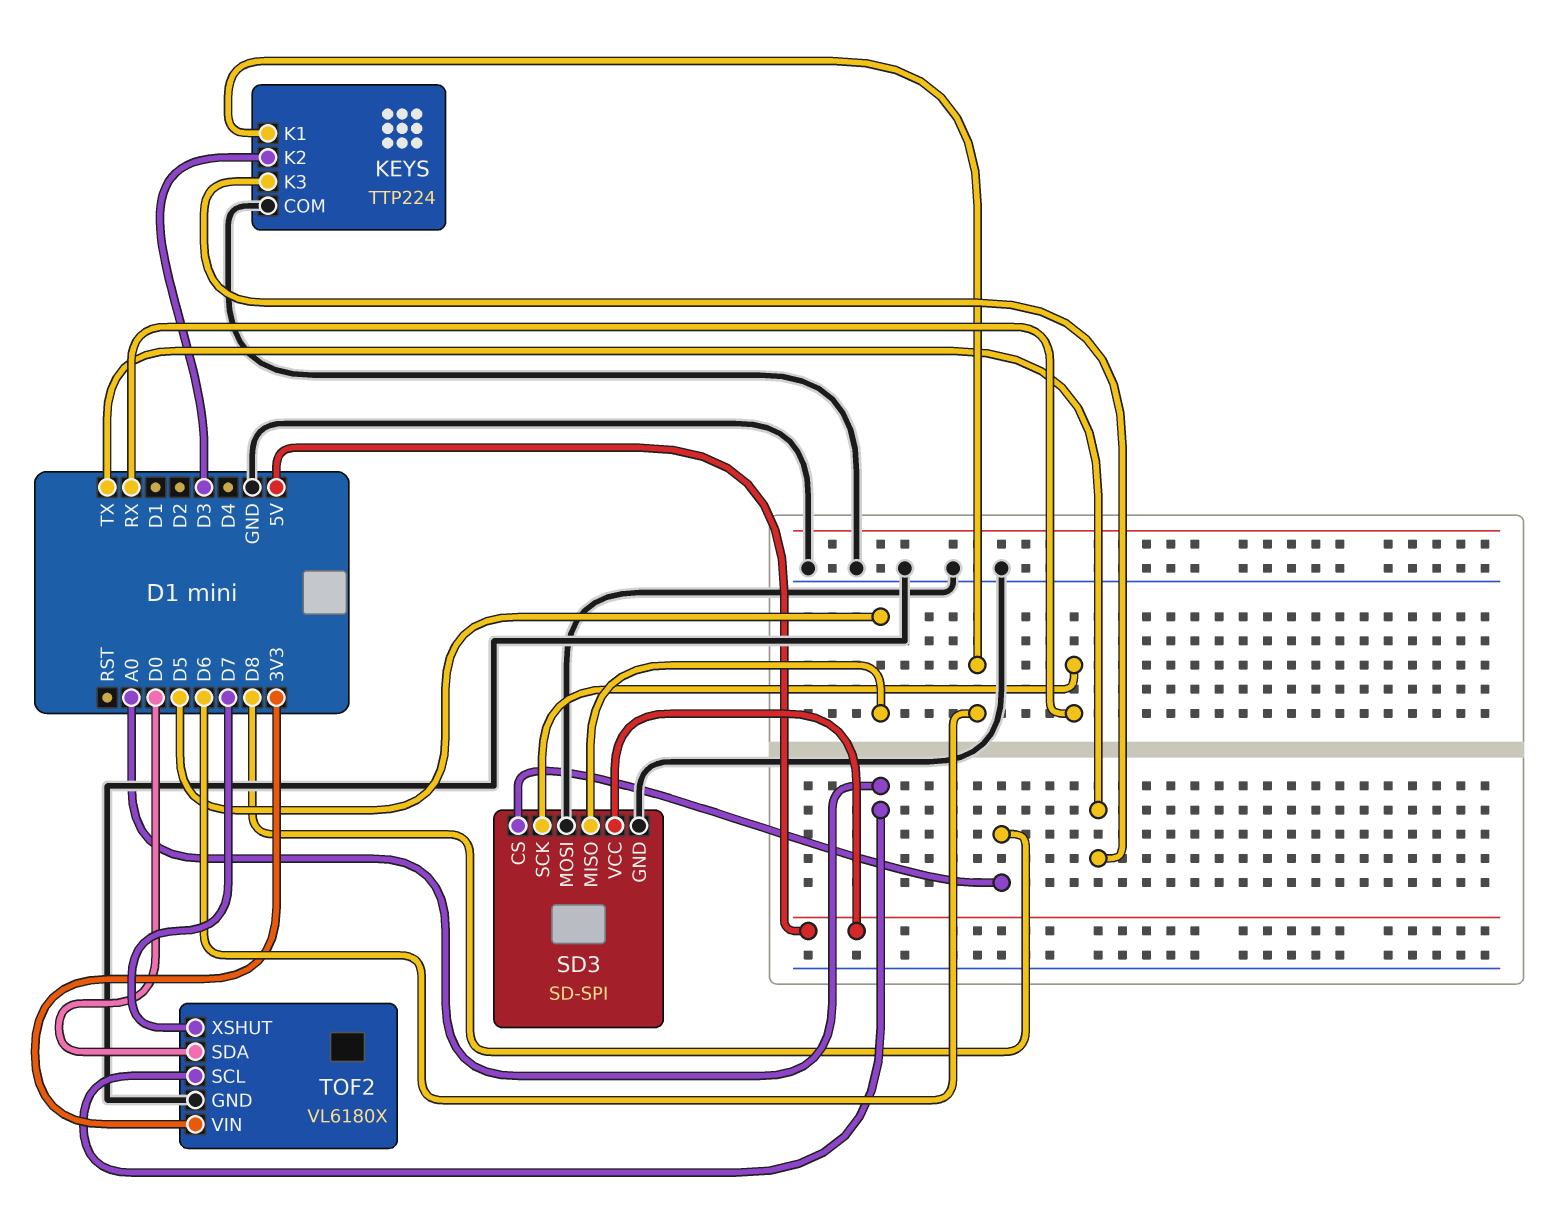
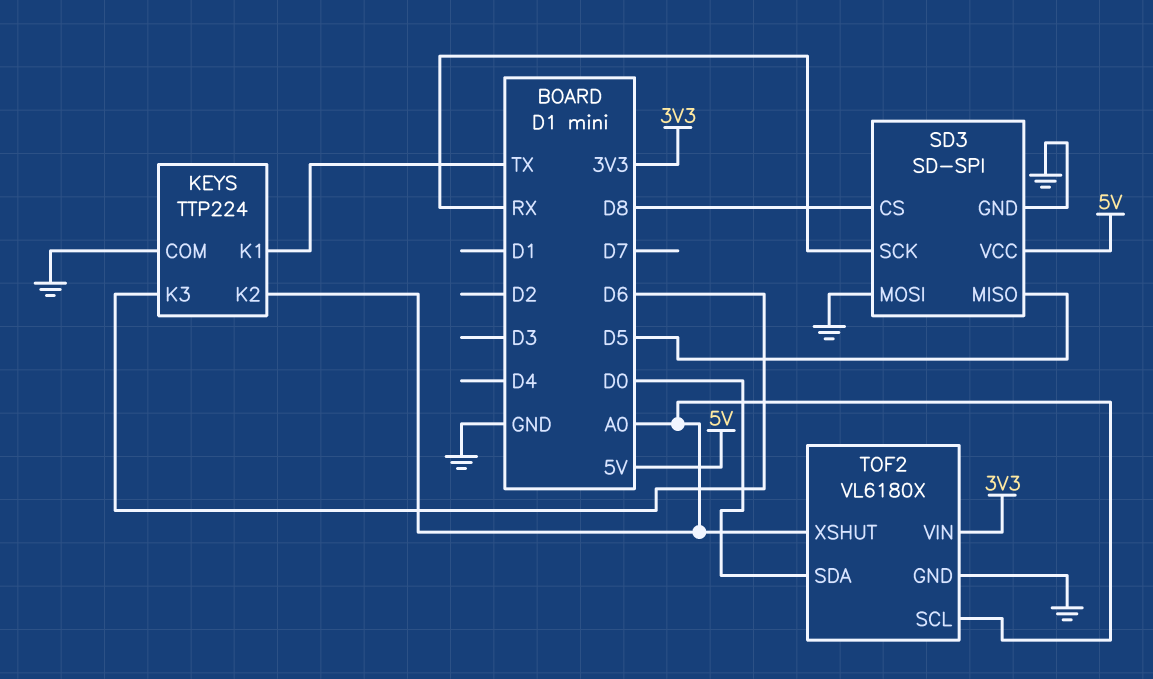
KEYS pin K1: D6 -> TX
KEYS pin K2: D3 -> A0
KEYS pin K3: TX -> D6
TOF2 pin XSHUT: D7 -> A0

